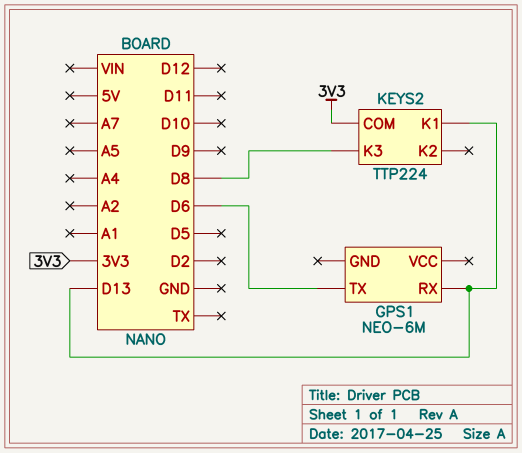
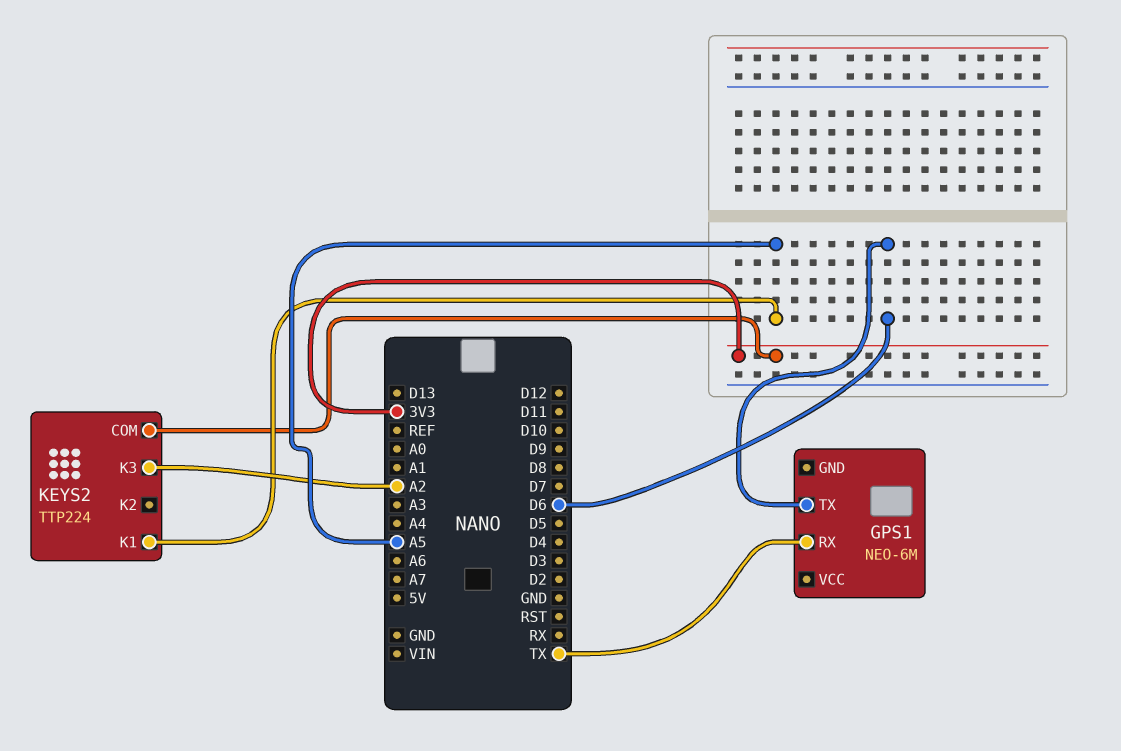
GPS1 pin RX: D13 -> TX
KEYS2 pin K1: D13 -> A5
KEYS2 pin K3: D8 -> A2

